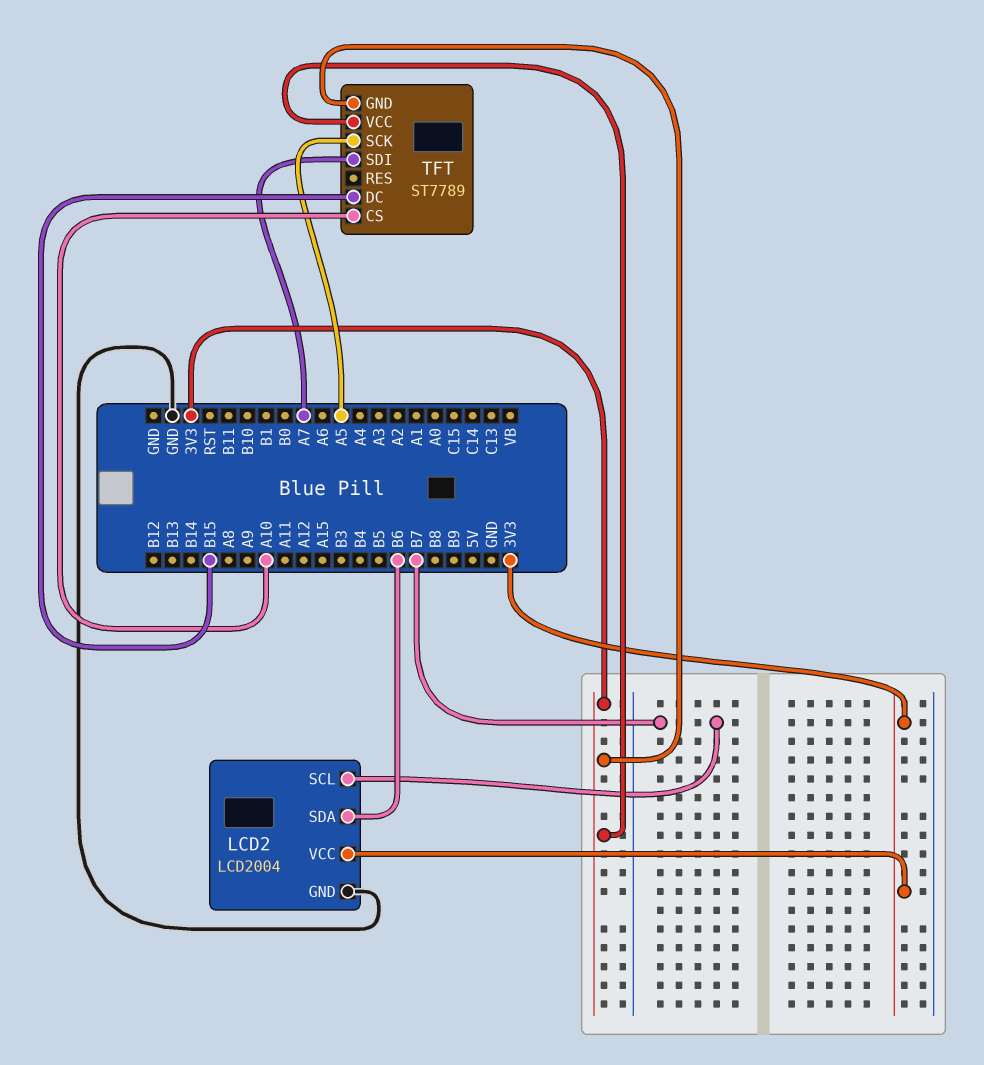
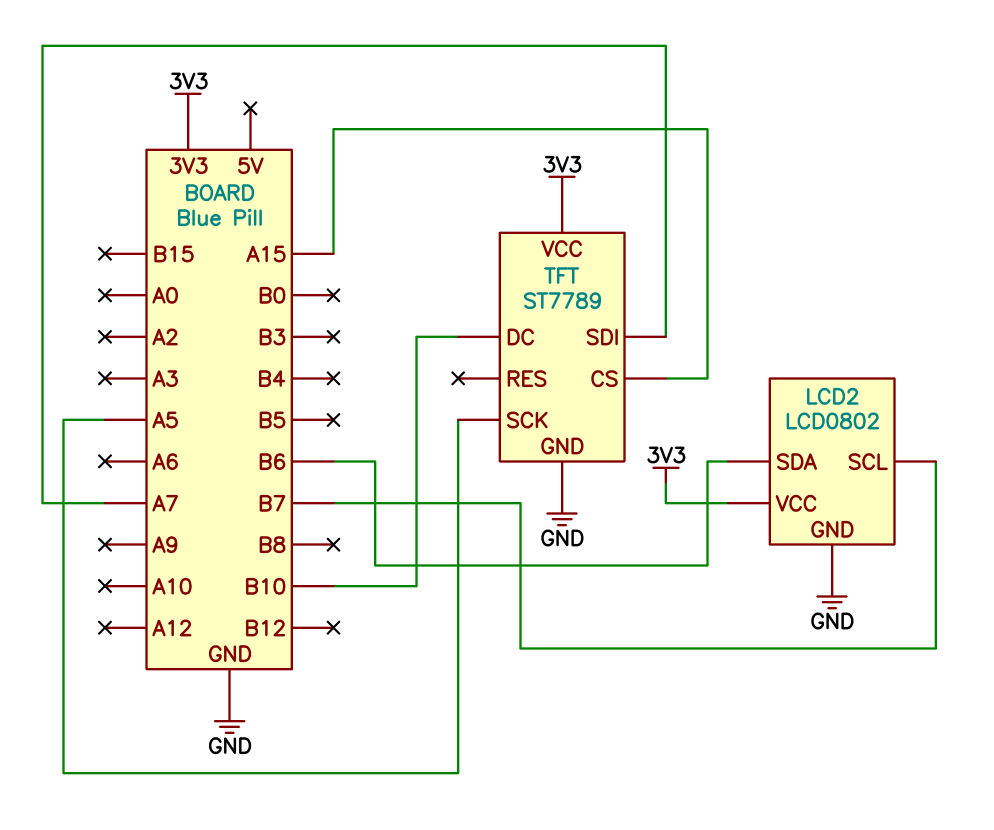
LCD2: LCD2004 -> LCD0802
TFT pin CS: A10 -> A15
TFT pin DC: B15 -> B10
TFT pin GND: 3V3 -> GND

